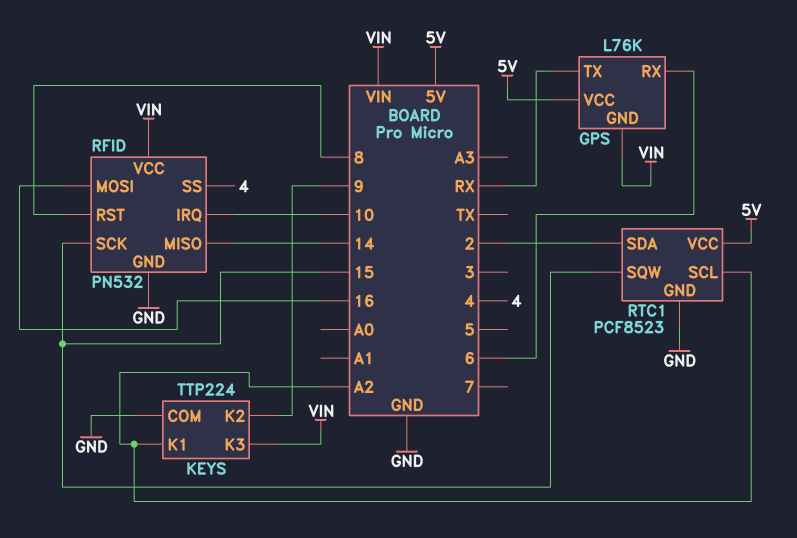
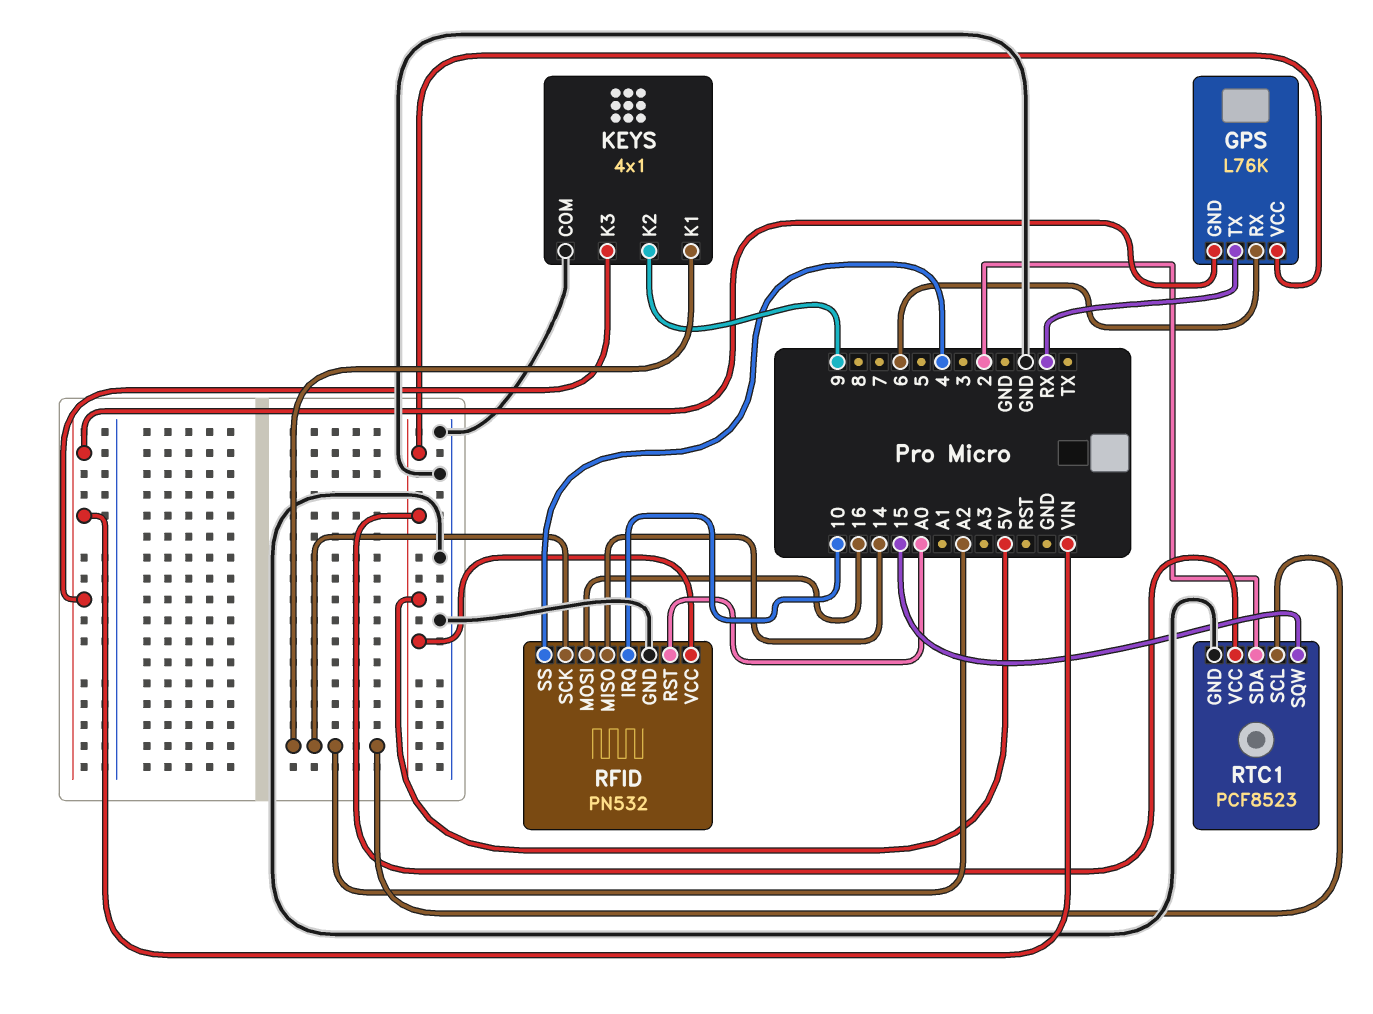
KEYS: TTP224 -> 4x1
RFID pin RST: 8 -> A0
RFID pin SCK: 15 -> A2
RFID pin VCC: VIN -> 5V

